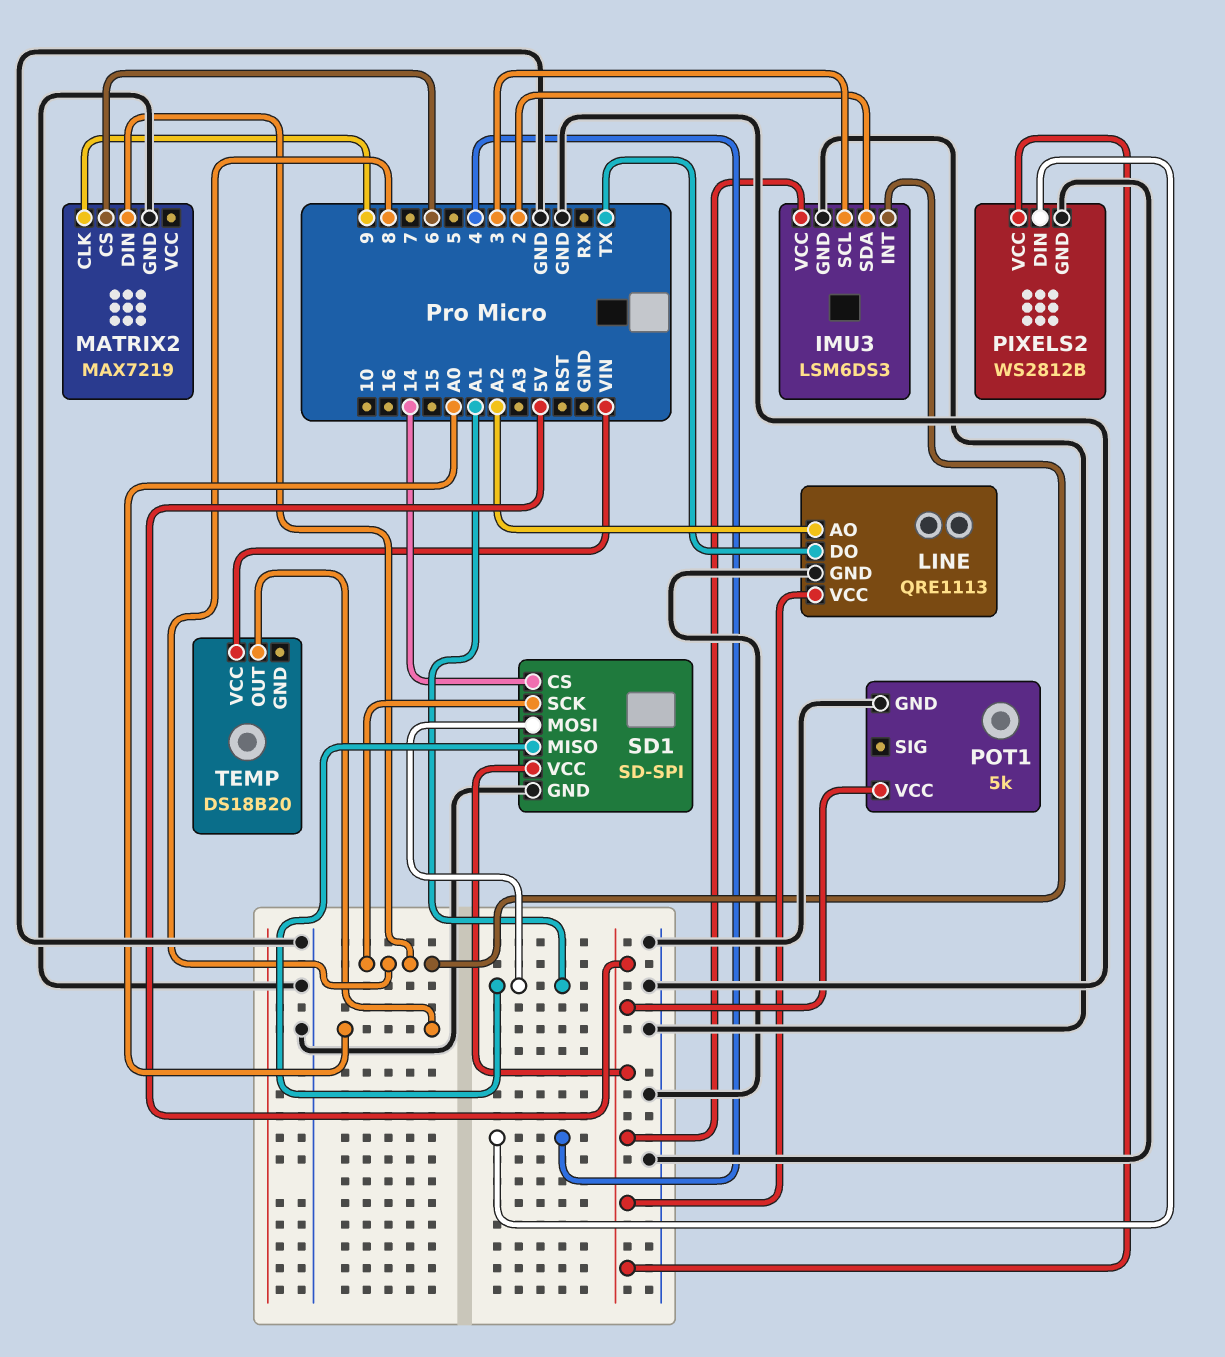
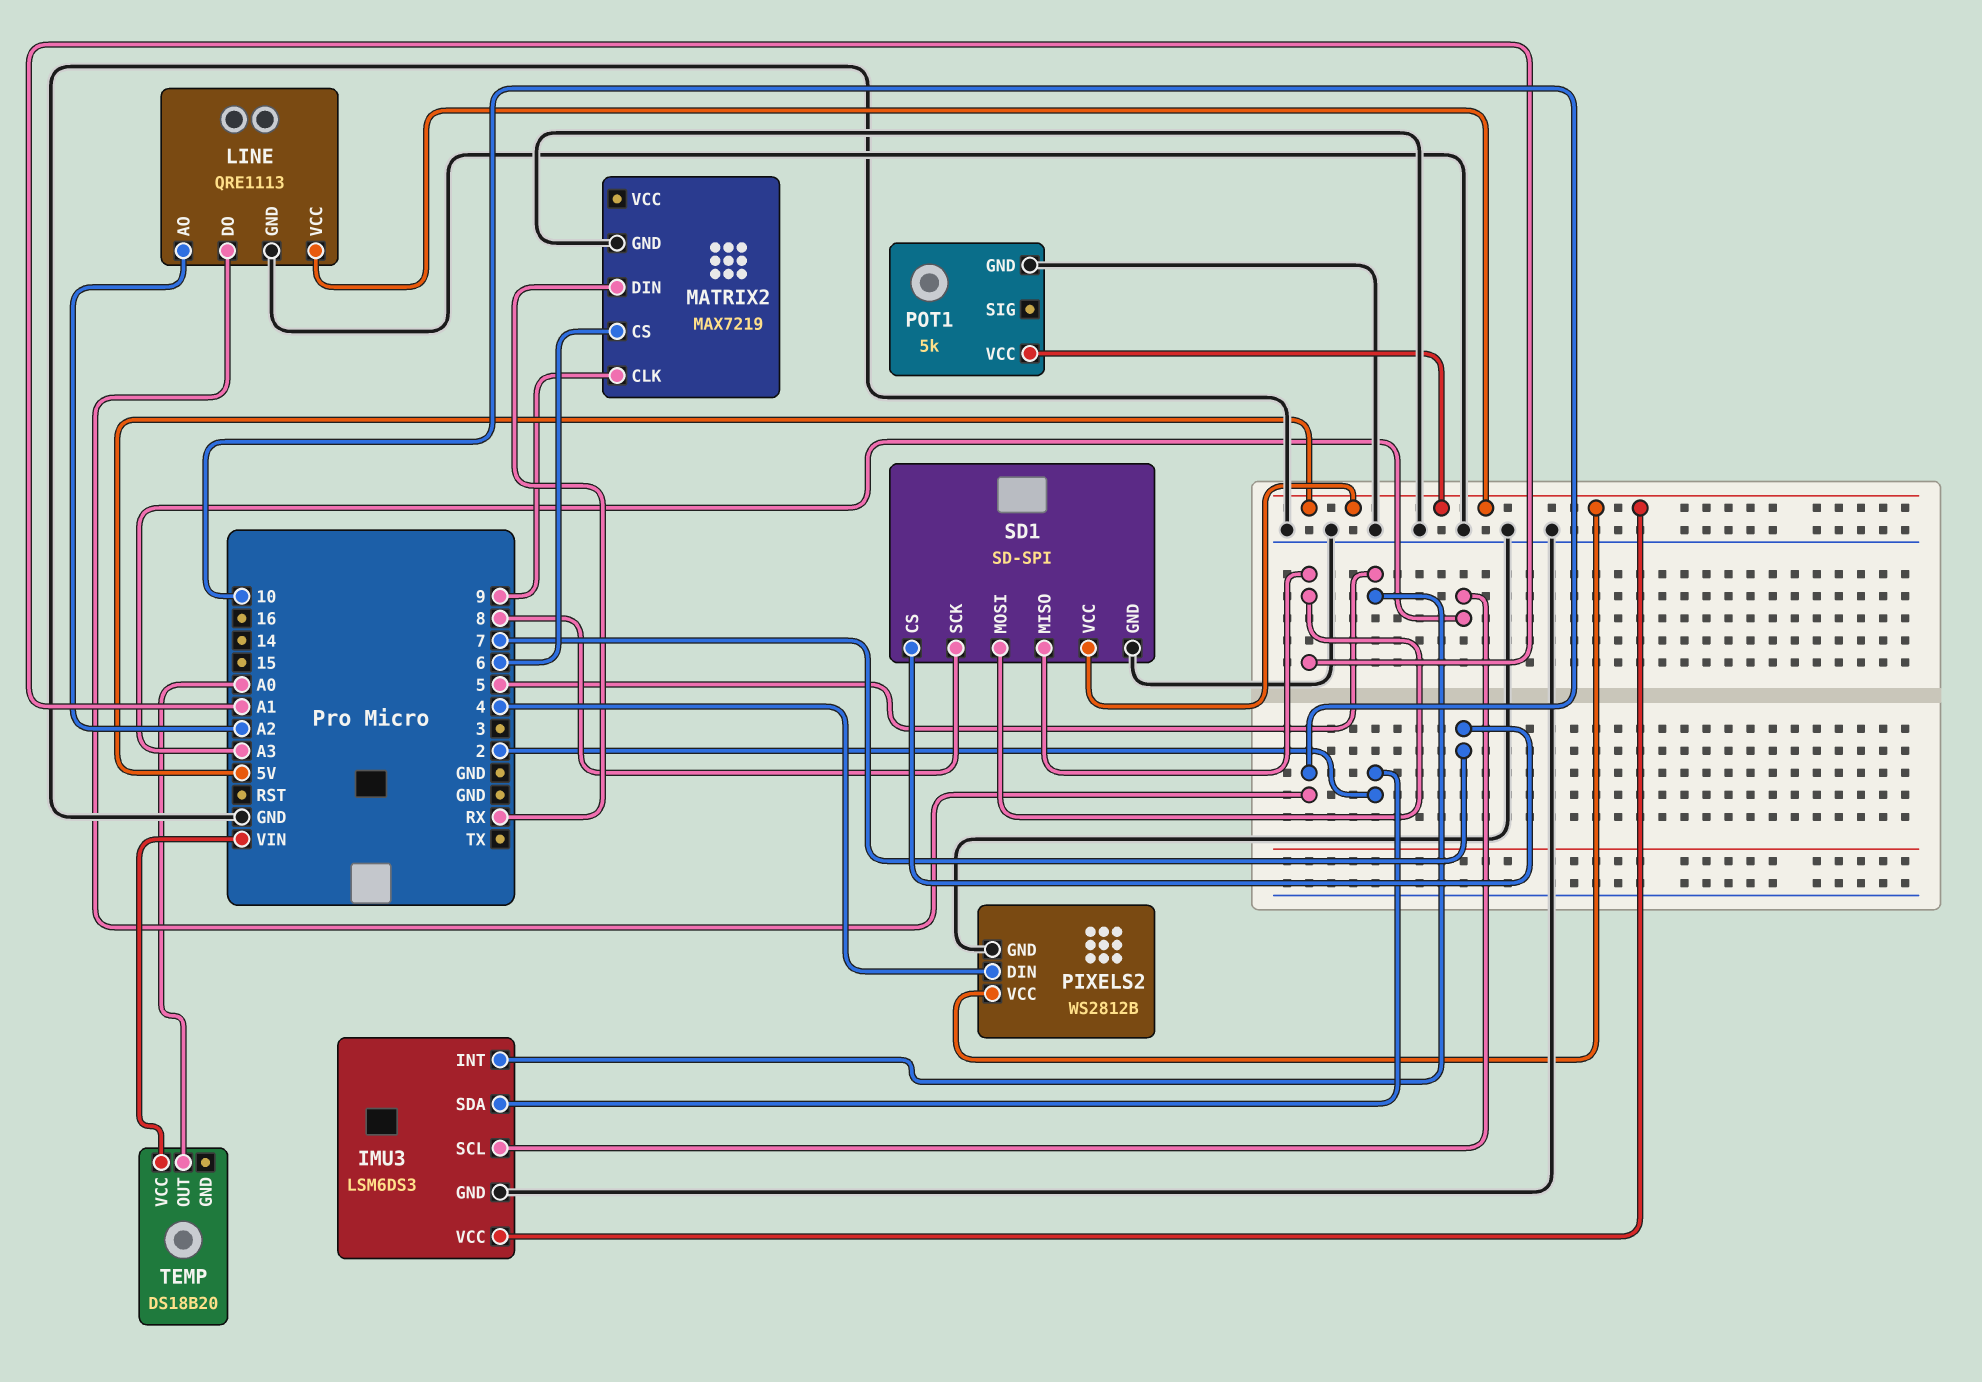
IMU3 pin INT: 8 -> 5
IMU3 pin SCL: 3 -> A3
LINE pin DO: TX -> 10
MATRIX2 pin DIN: 8 -> RX
SD1 pin CS: 14 -> 7

